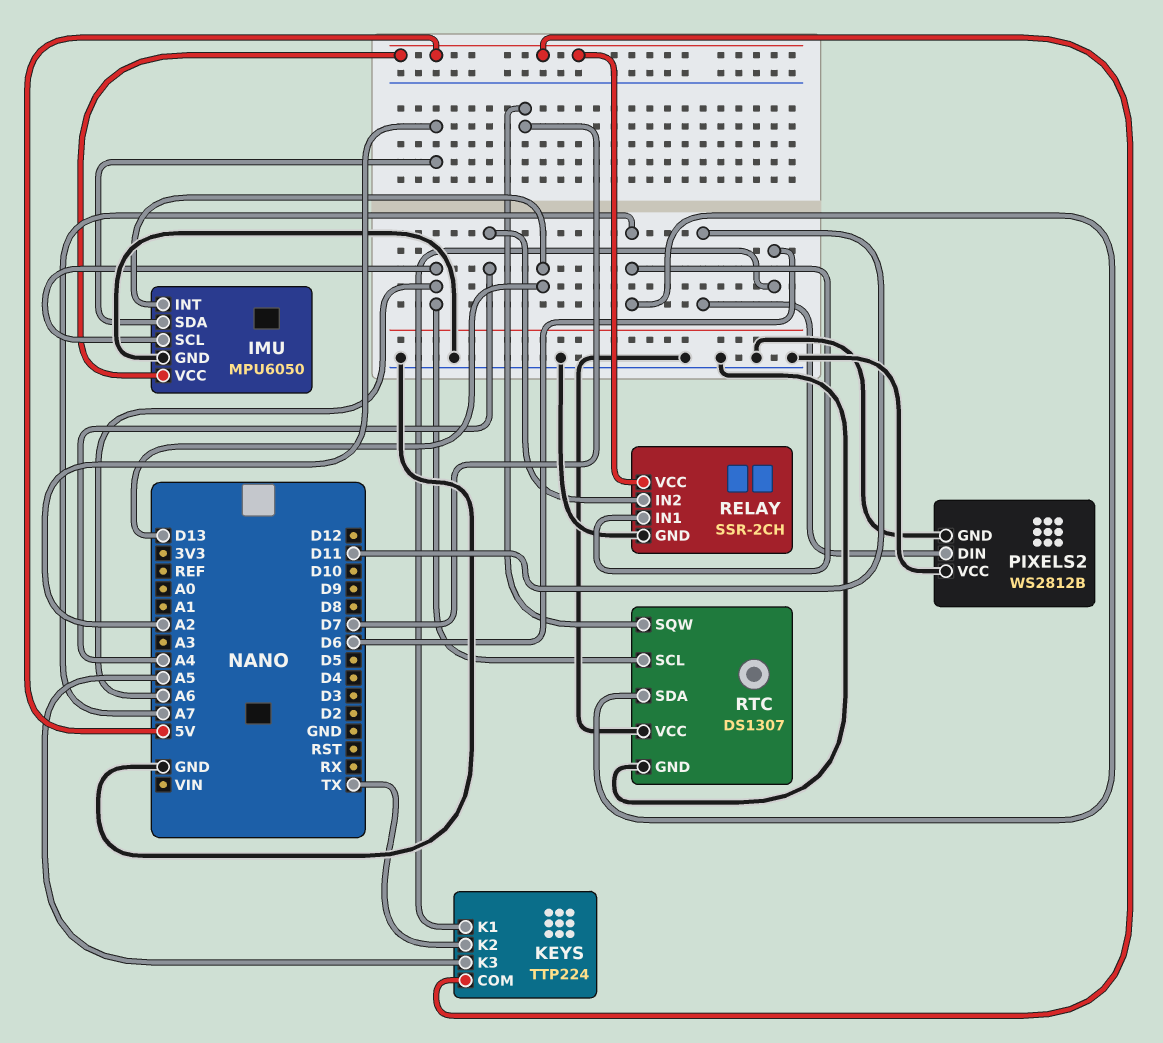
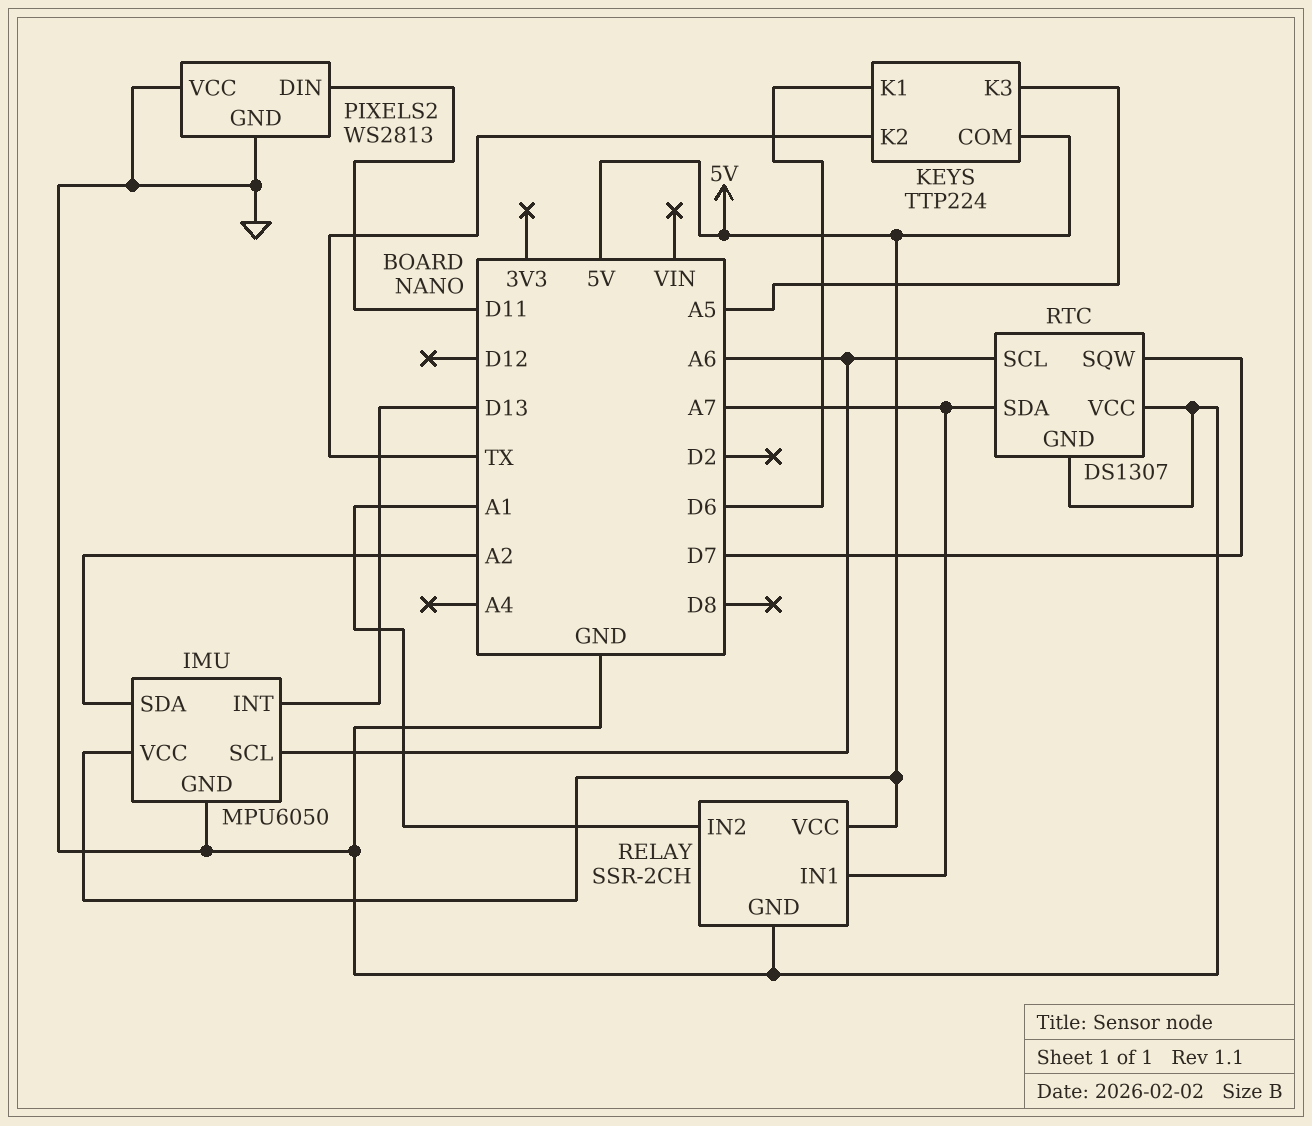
PIXELS2: WS2812B -> WS2813
RELAY pin IN2: A4 -> A1

